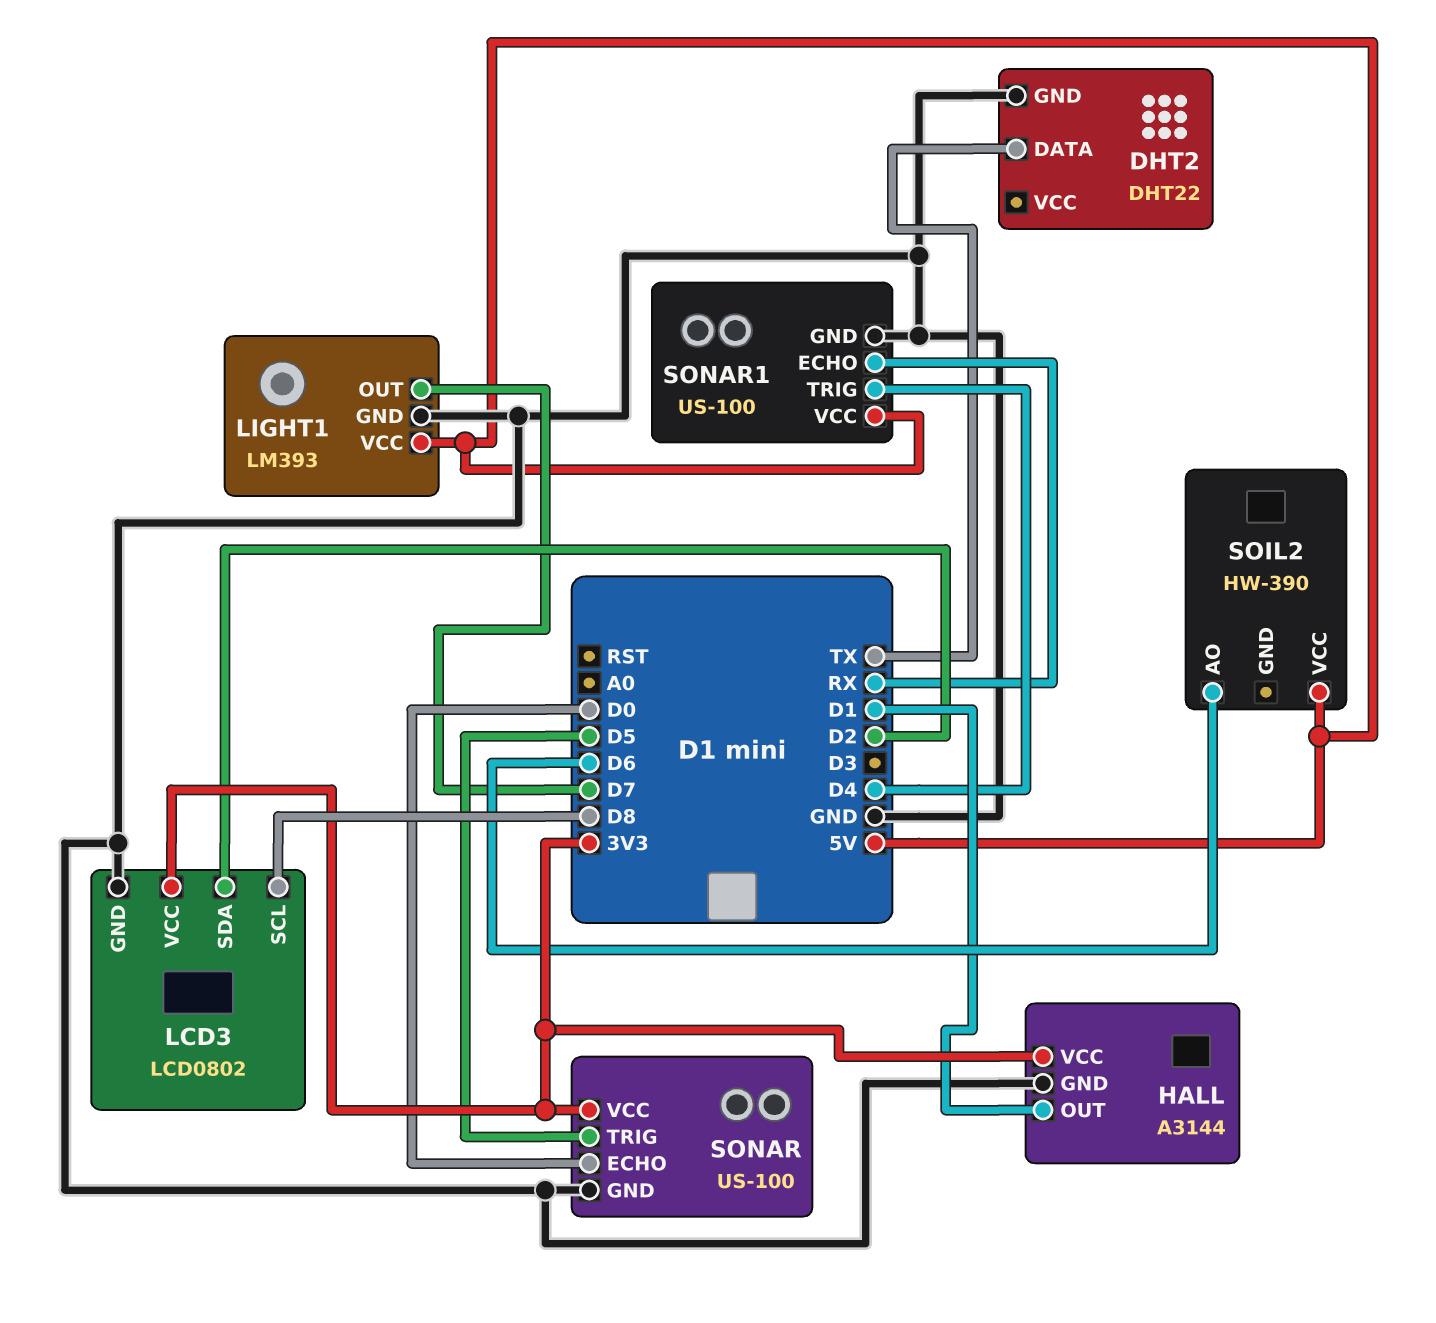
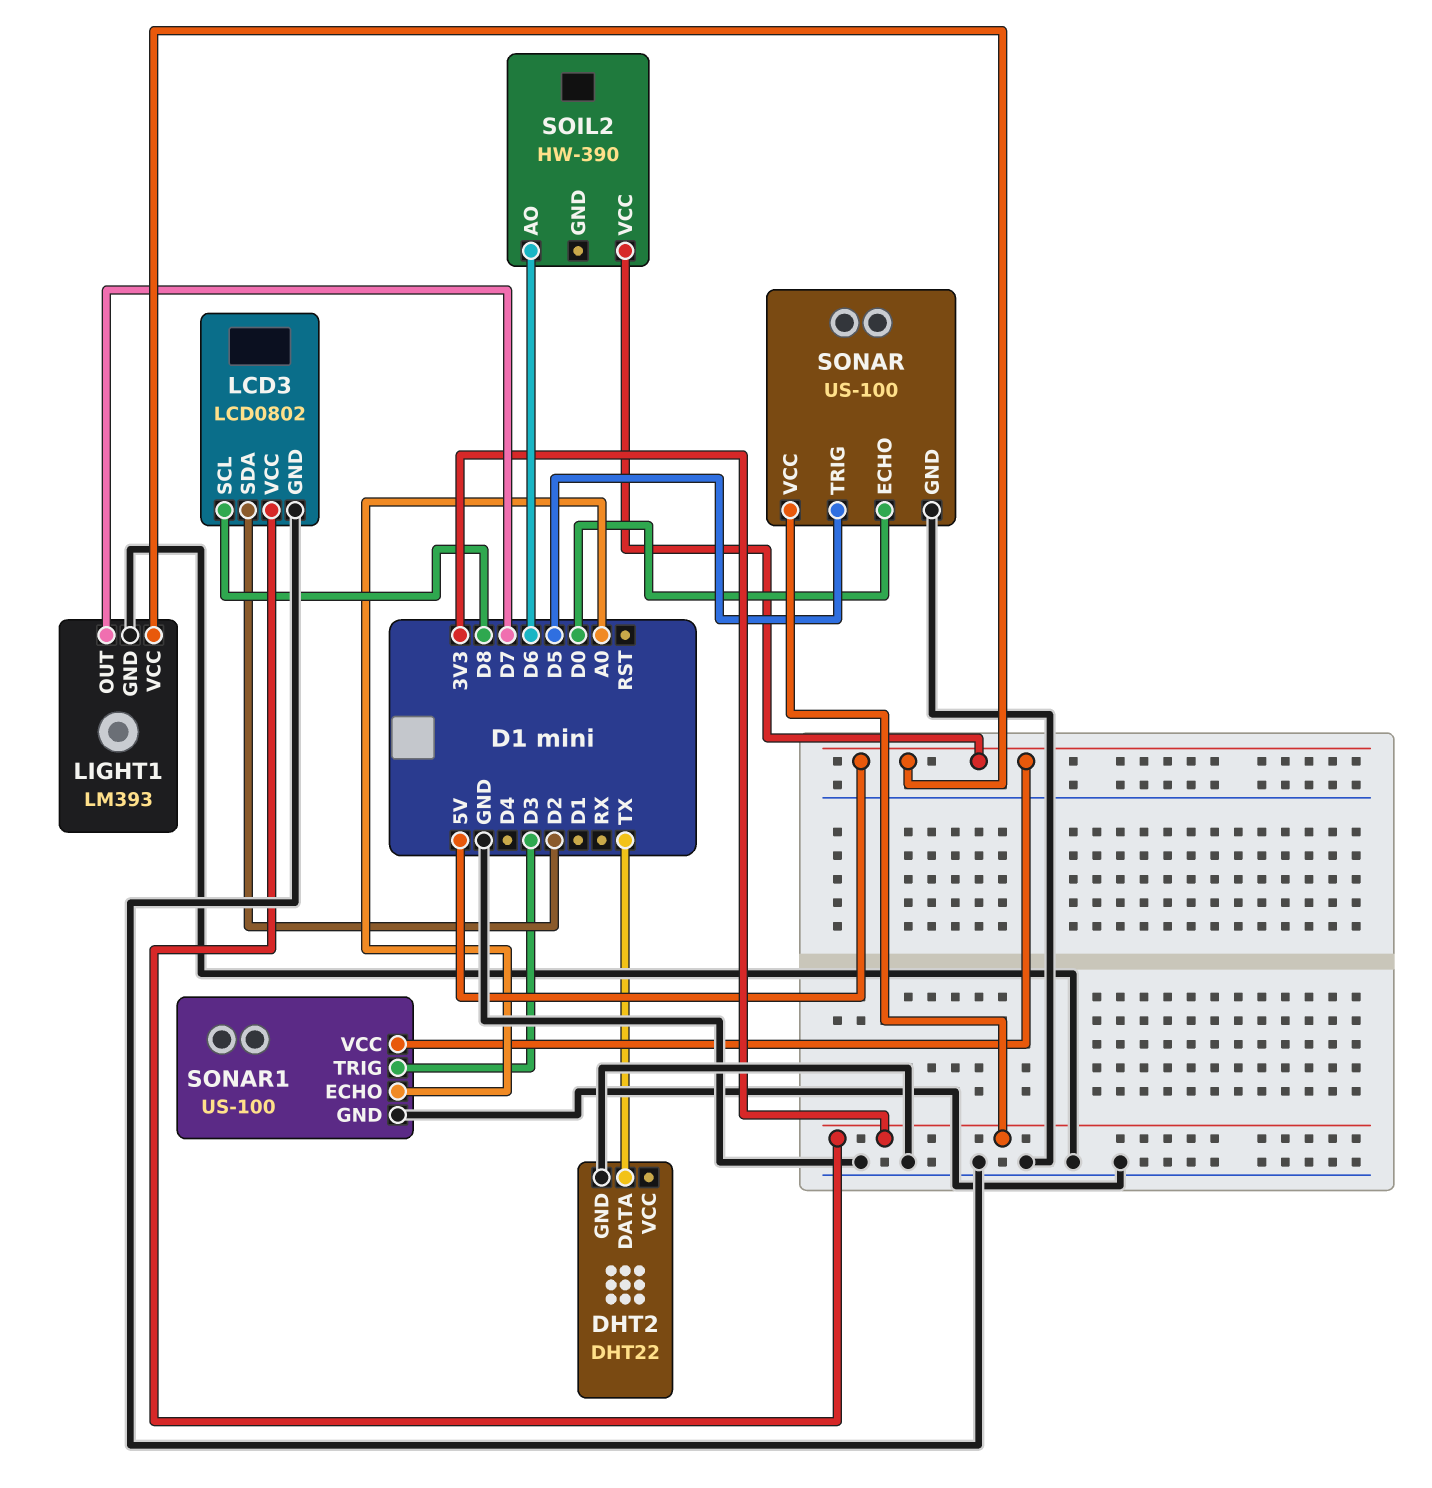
HALL: A3144 -> none
HALL pin GND: GND -> none
HALL pin OUT: D1 -> none
HALL pin VCC: 3V3 -> none
SONAR1 pin ECHO: RX -> A0
SONAR1 pin TRIG: D4 -> D3

